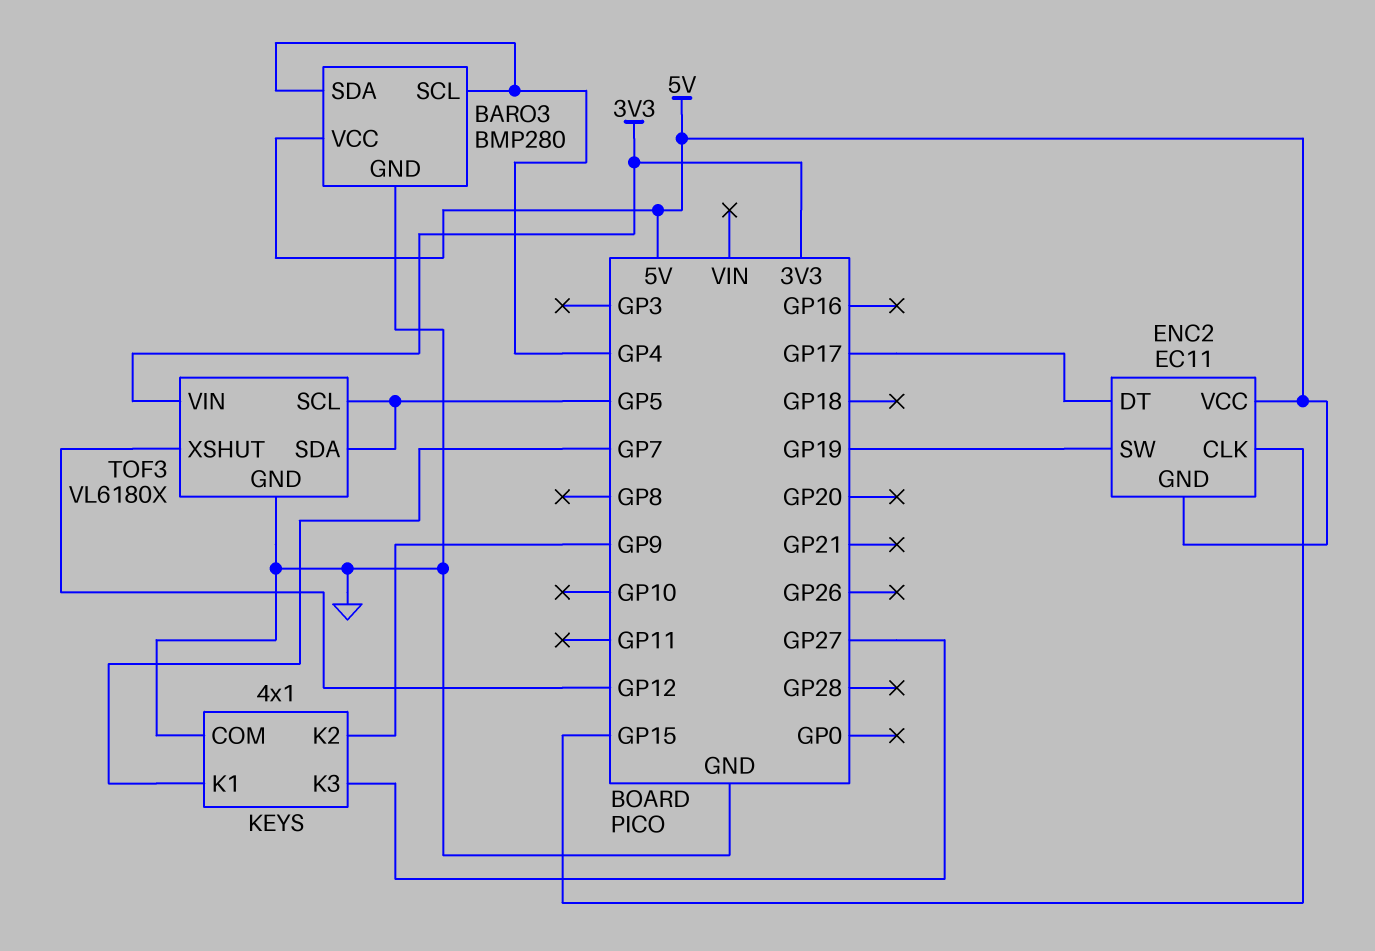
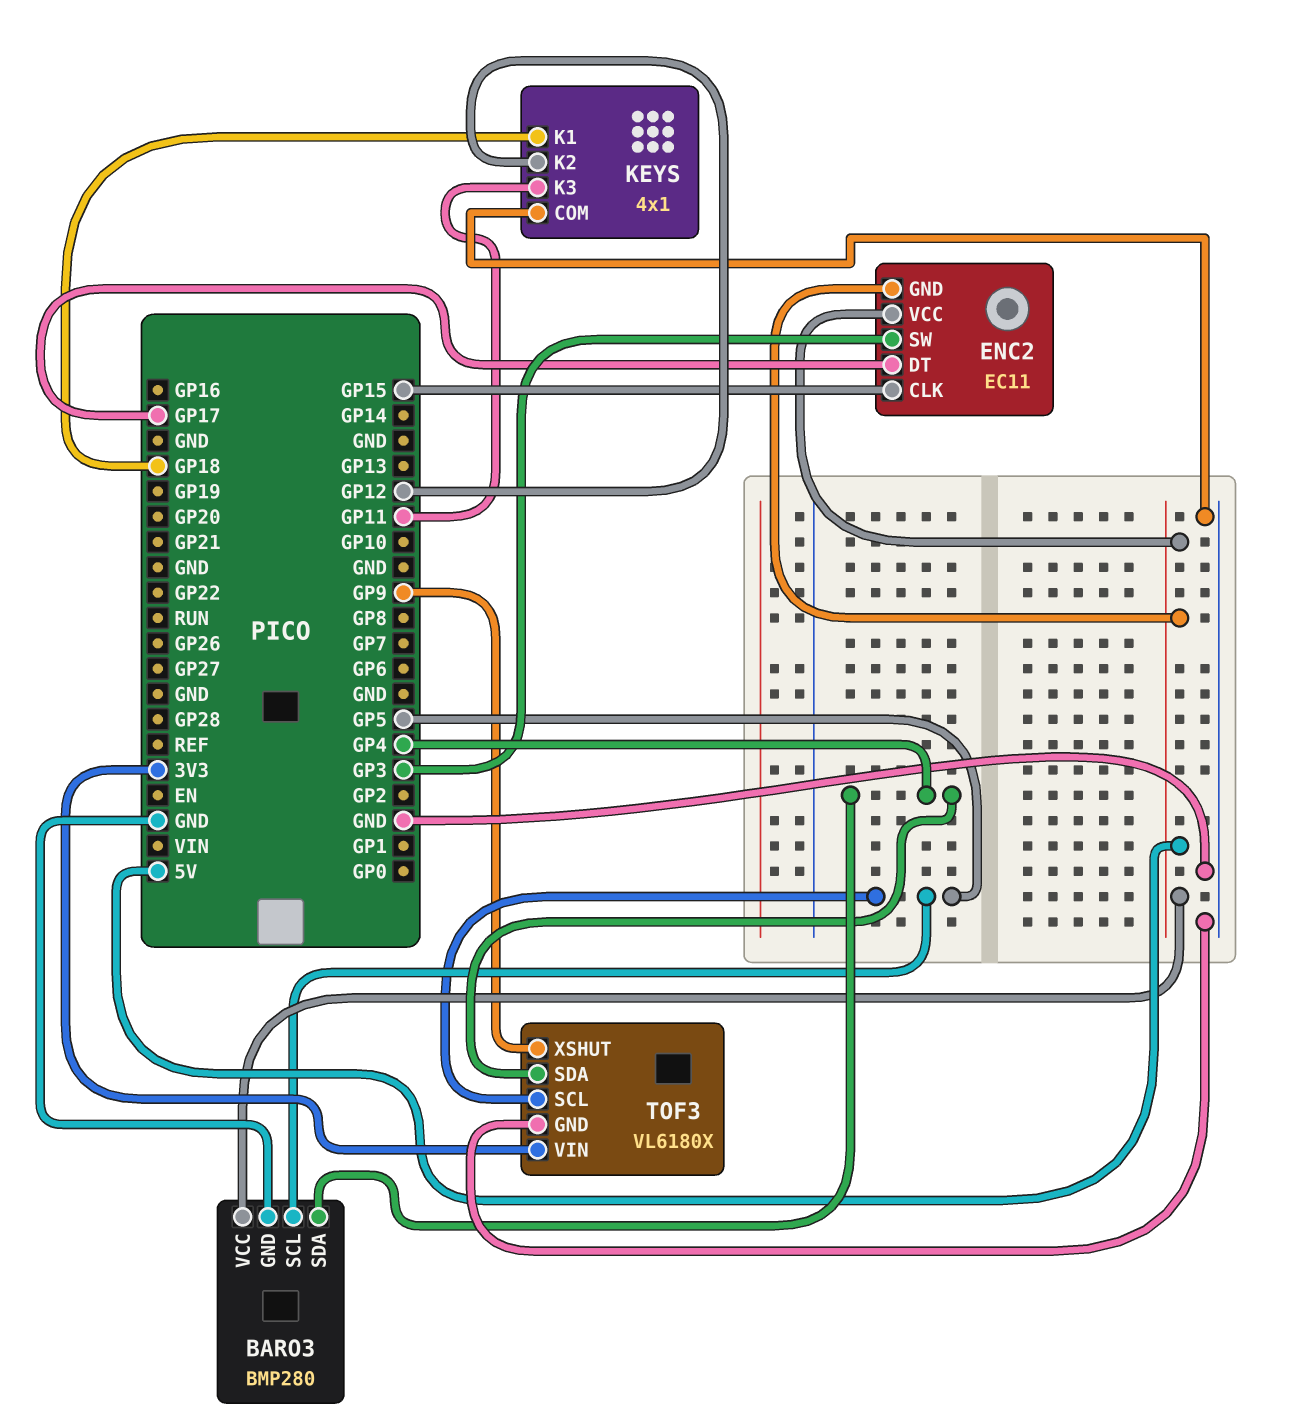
BARO3 pin SCL: GP4 -> GP5
ENC2 pin SW: GP19 -> GP3
KEYS pin K1: GP7 -> GP18
KEYS pin K2: GP9 -> GP12
KEYS pin K3: GP27 -> GP11
TOF3 pin SDA: GP5 -> GP4
TOF3 pin XSHUT: GP12 -> GP9

